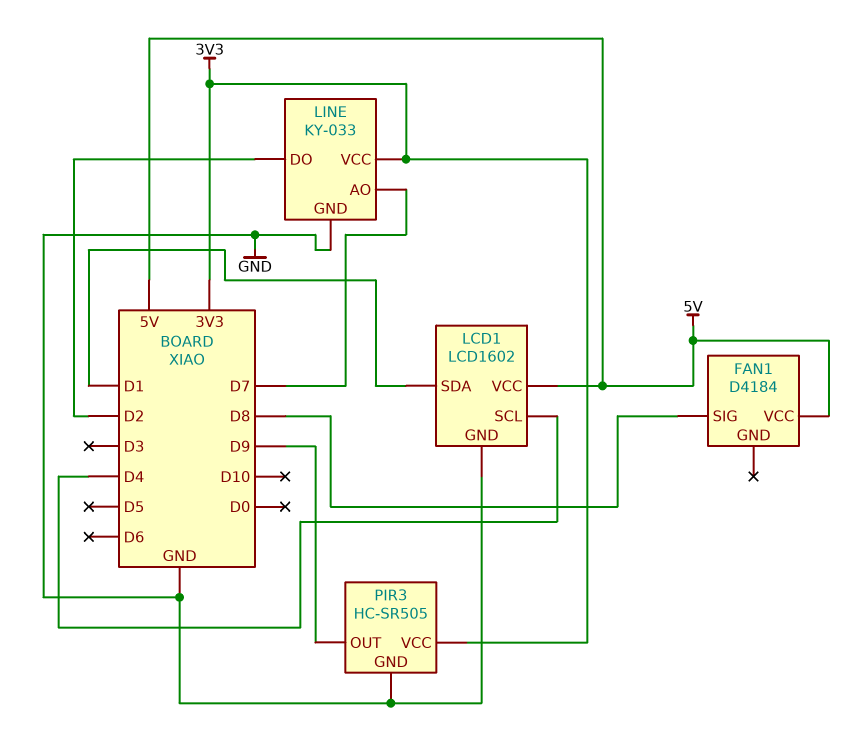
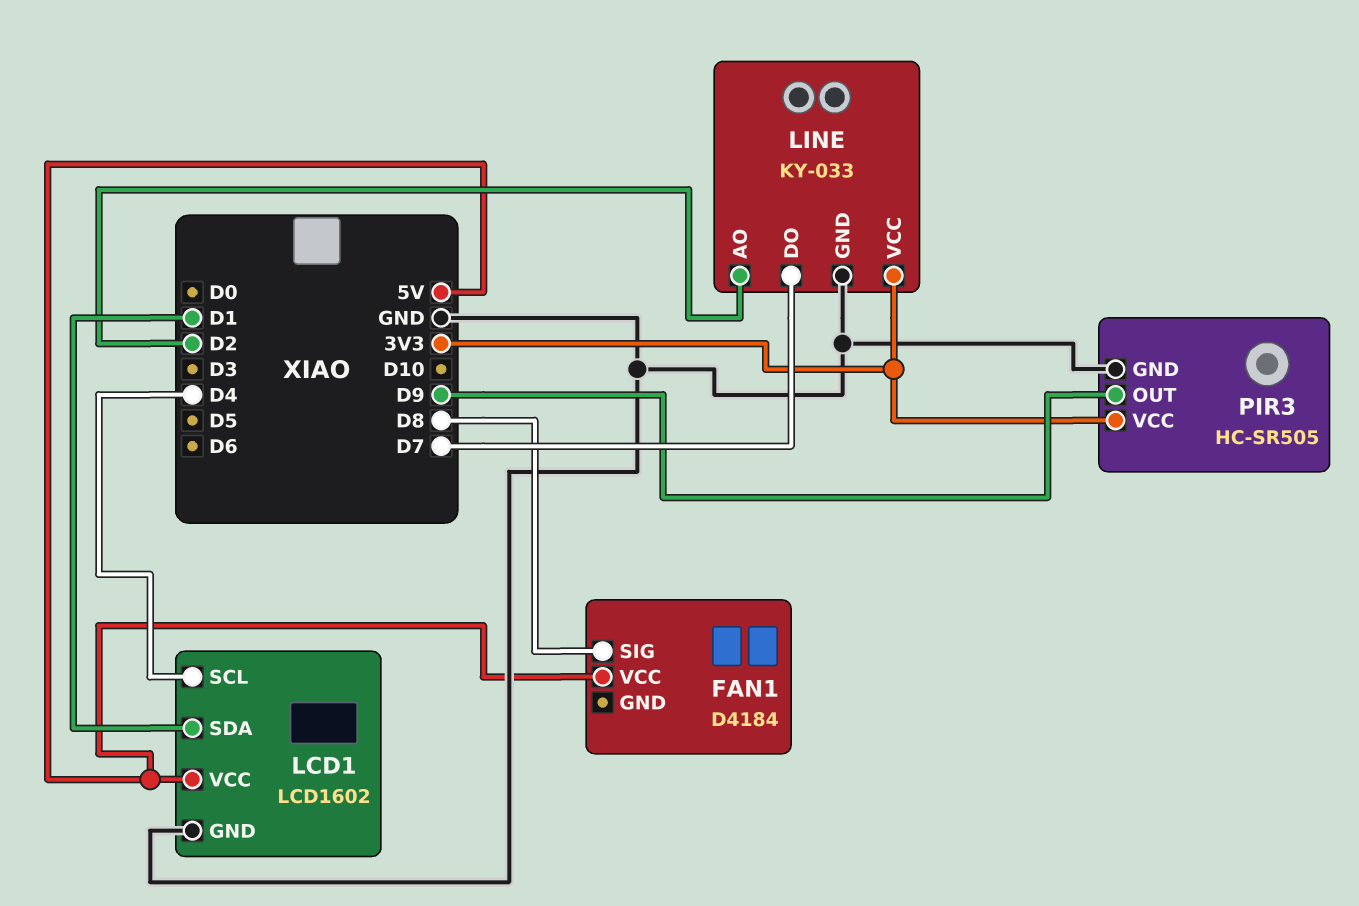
LINE pin AO: D7 -> D2
LINE pin DO: D2 -> D7

